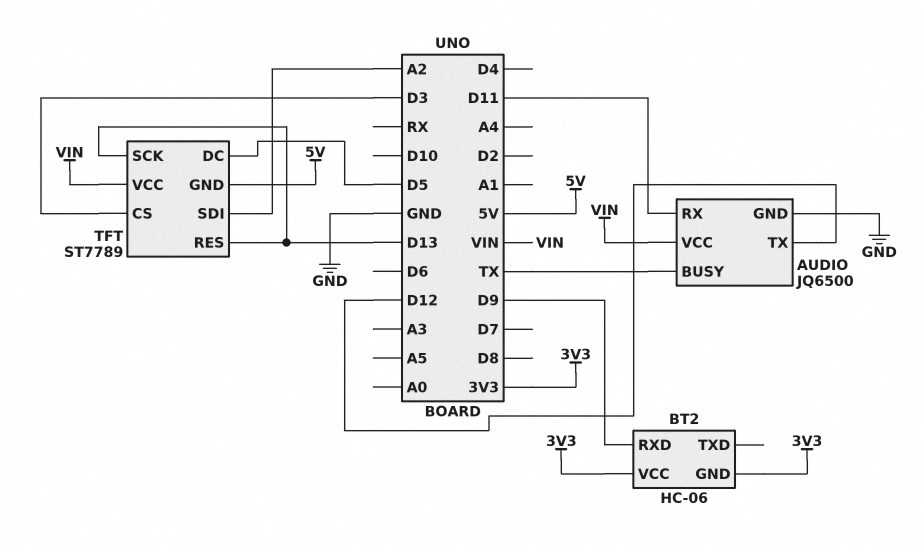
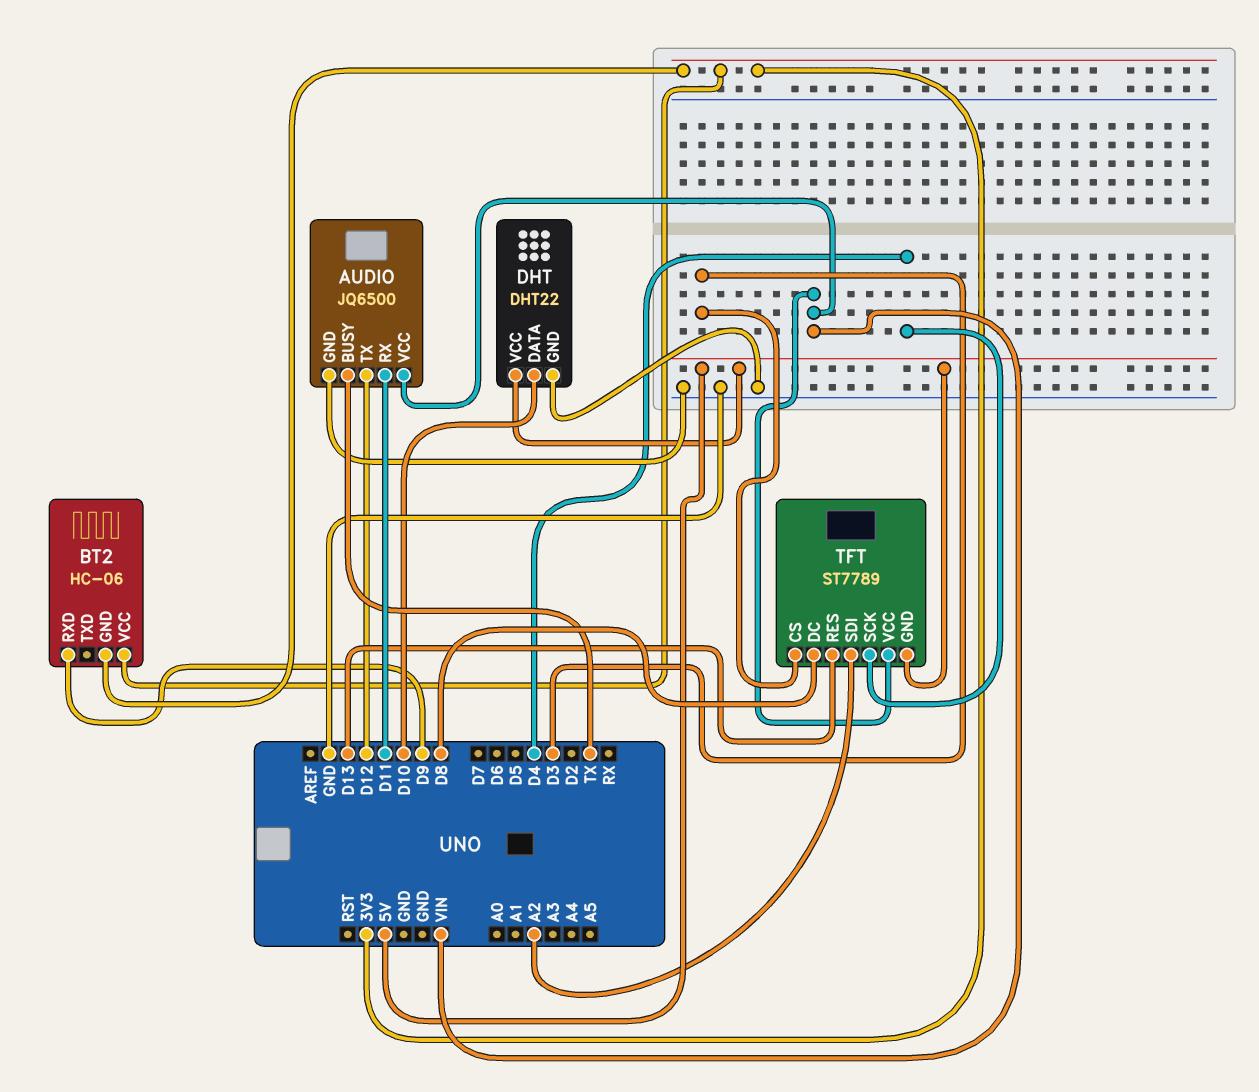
DHT: none -> DHT22
DHT pin DATA: none -> D10
DHT pin GND: none -> GND
DHT pin VCC: none -> 5V
TFT pin DC: D5 -> D8
TFT pin SCK: D13 -> D4

